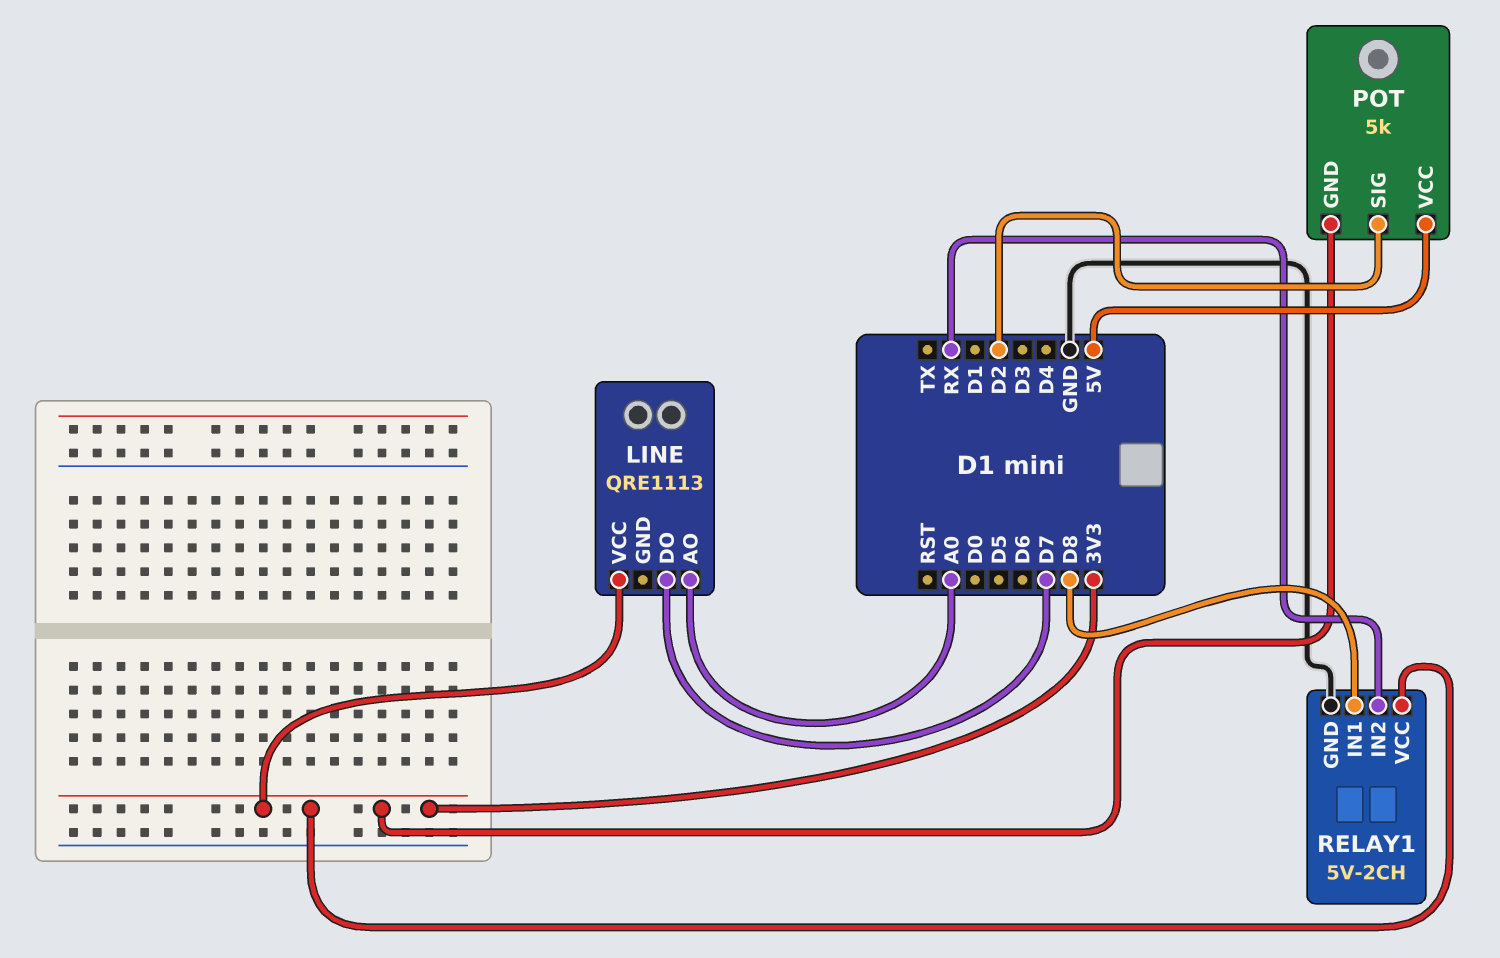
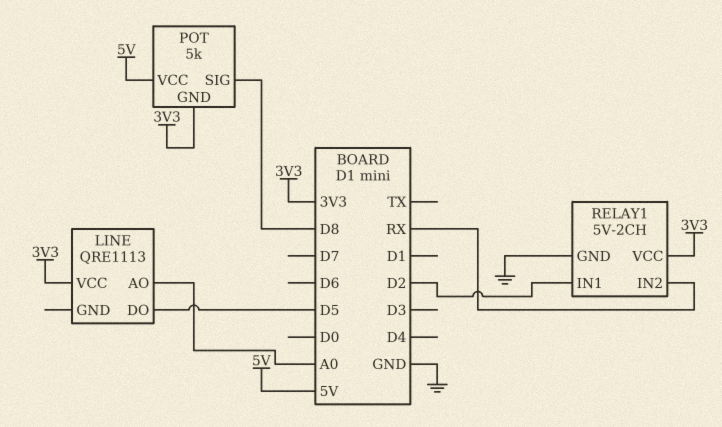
LINE pin DO: D7 -> D5
POT pin SIG: D2 -> D8
RELAY1 pin IN1: D8 -> D2

